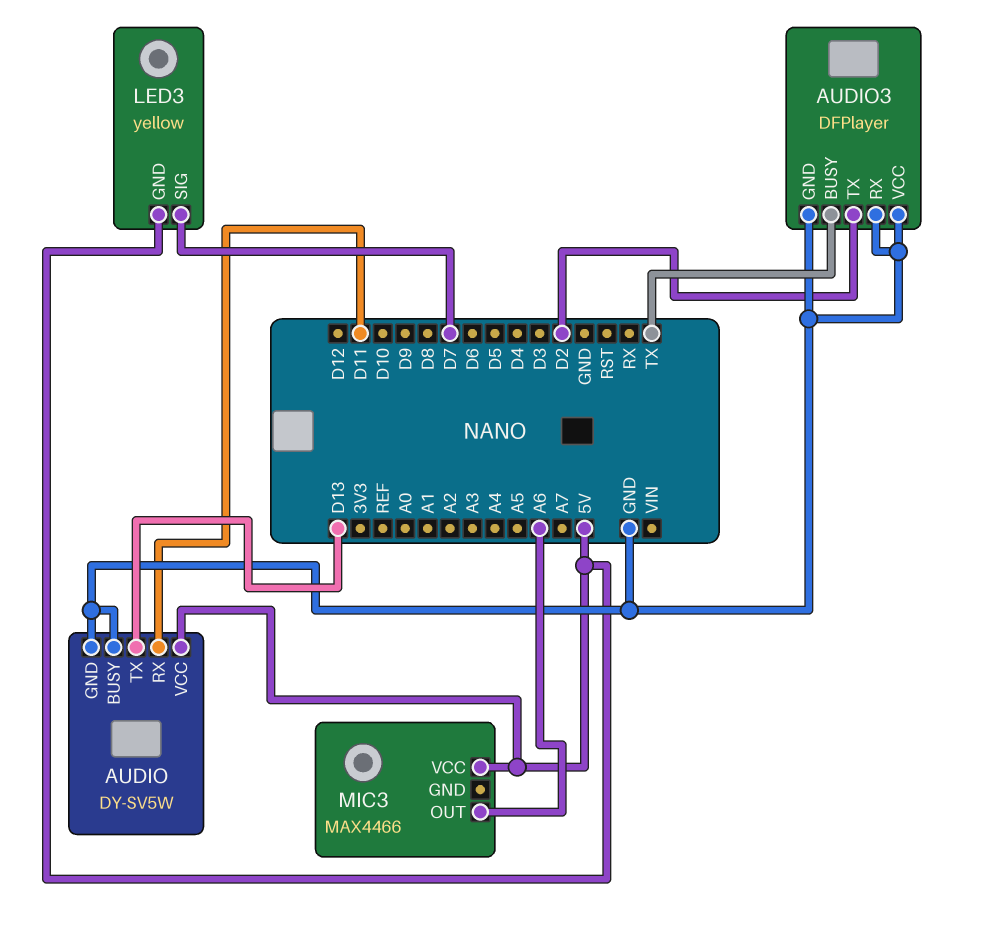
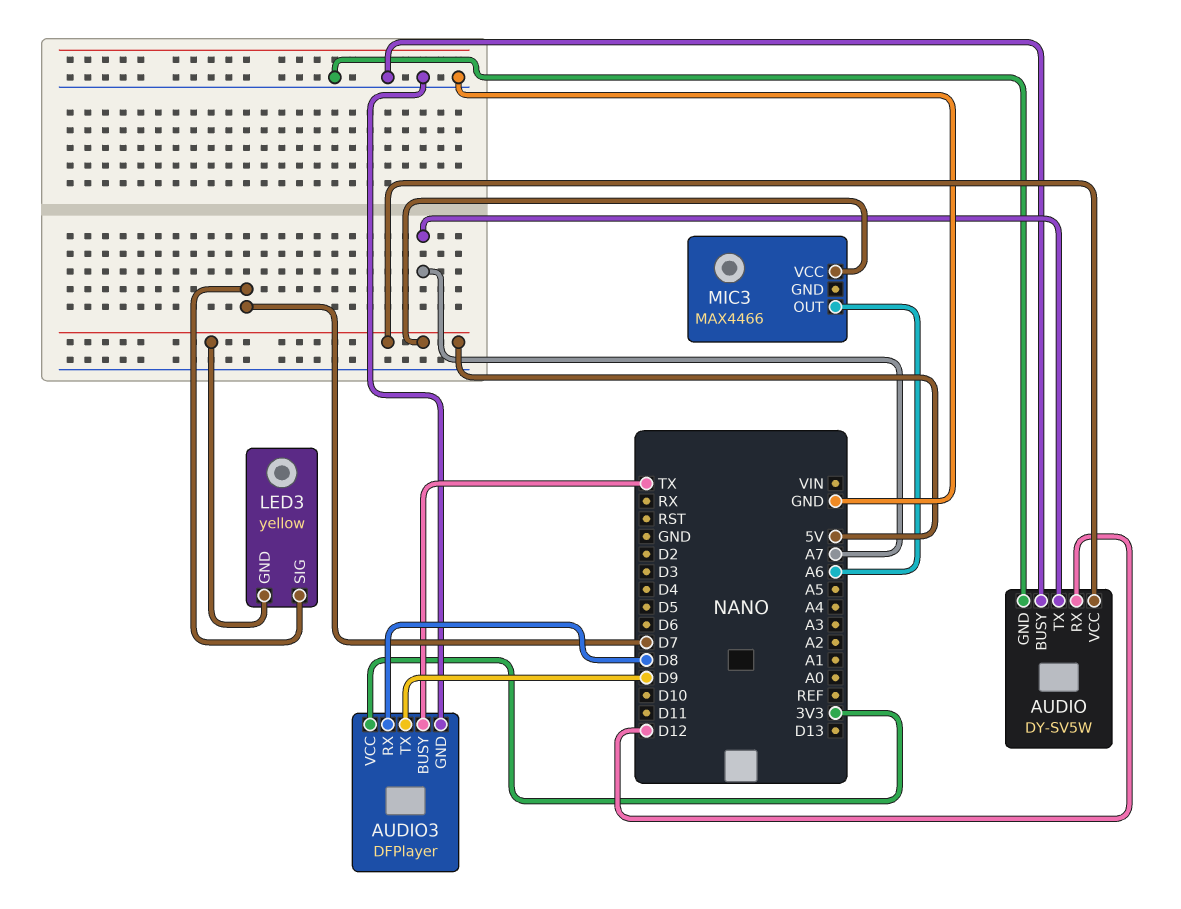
AUDIO pin RX: D11 -> D12
AUDIO pin TX: D13 -> A7
AUDIO3 pin RX: GND -> D8
AUDIO3 pin TX: D2 -> D9
AUDIO3 pin VCC: GND -> 3V3

